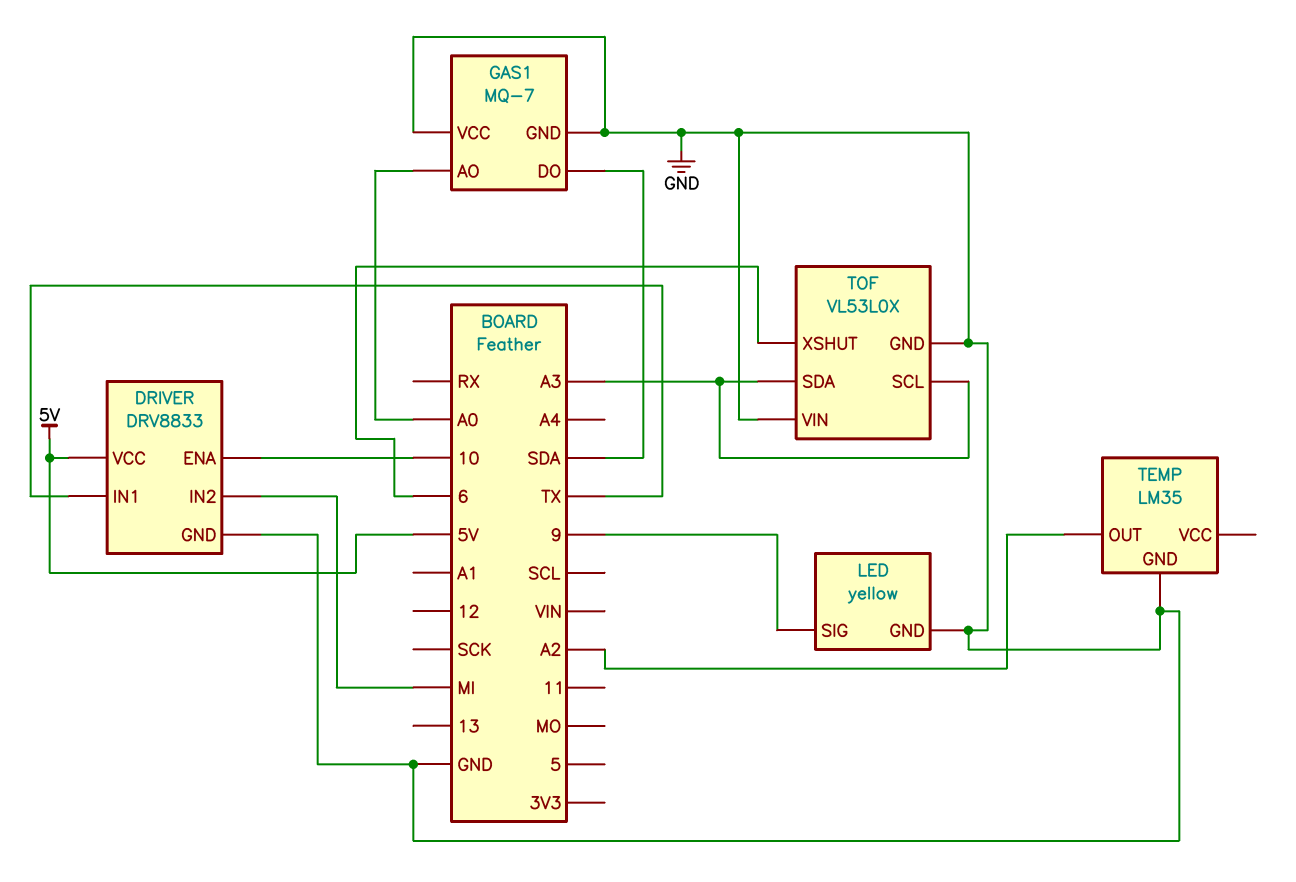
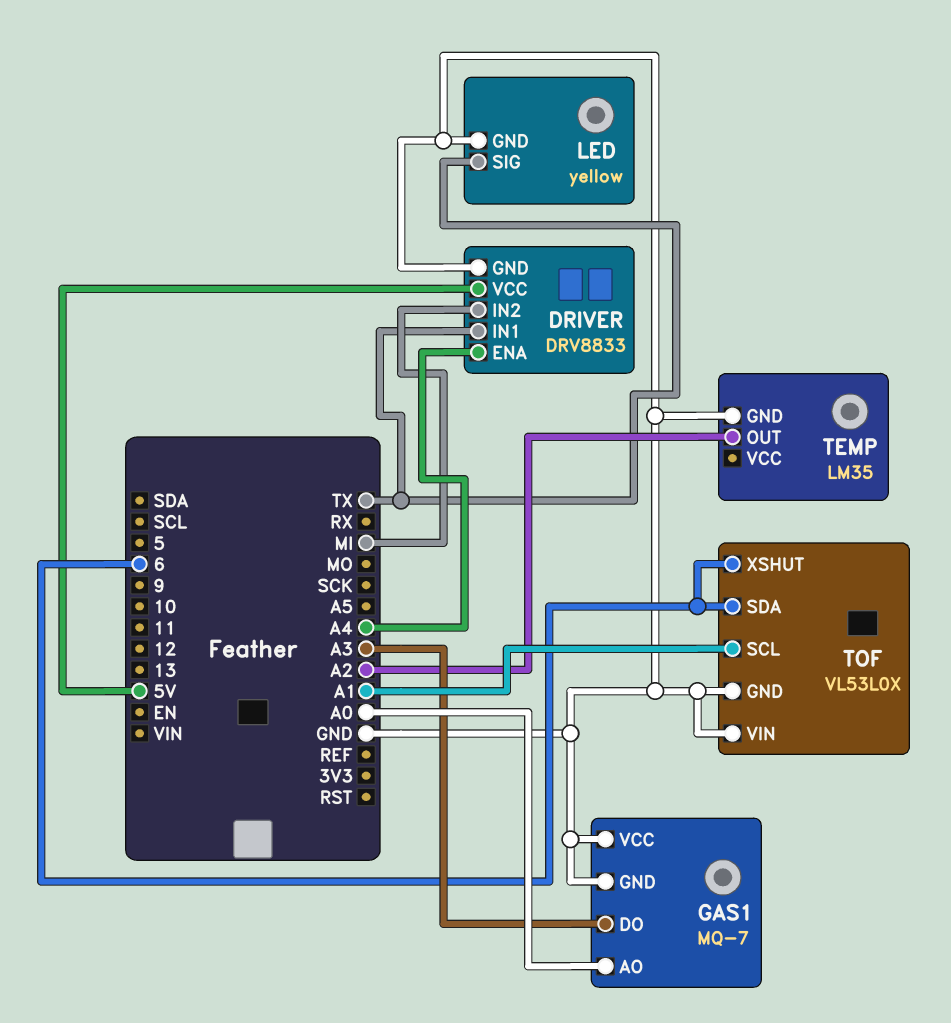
DRIVER pin ENA: 10 -> A4
GAS1 pin DO: SDA -> A3
LED pin SIG: 9 -> TX
TOF pin SCL: A3 -> A1
TOF pin SDA: A3 -> 6

